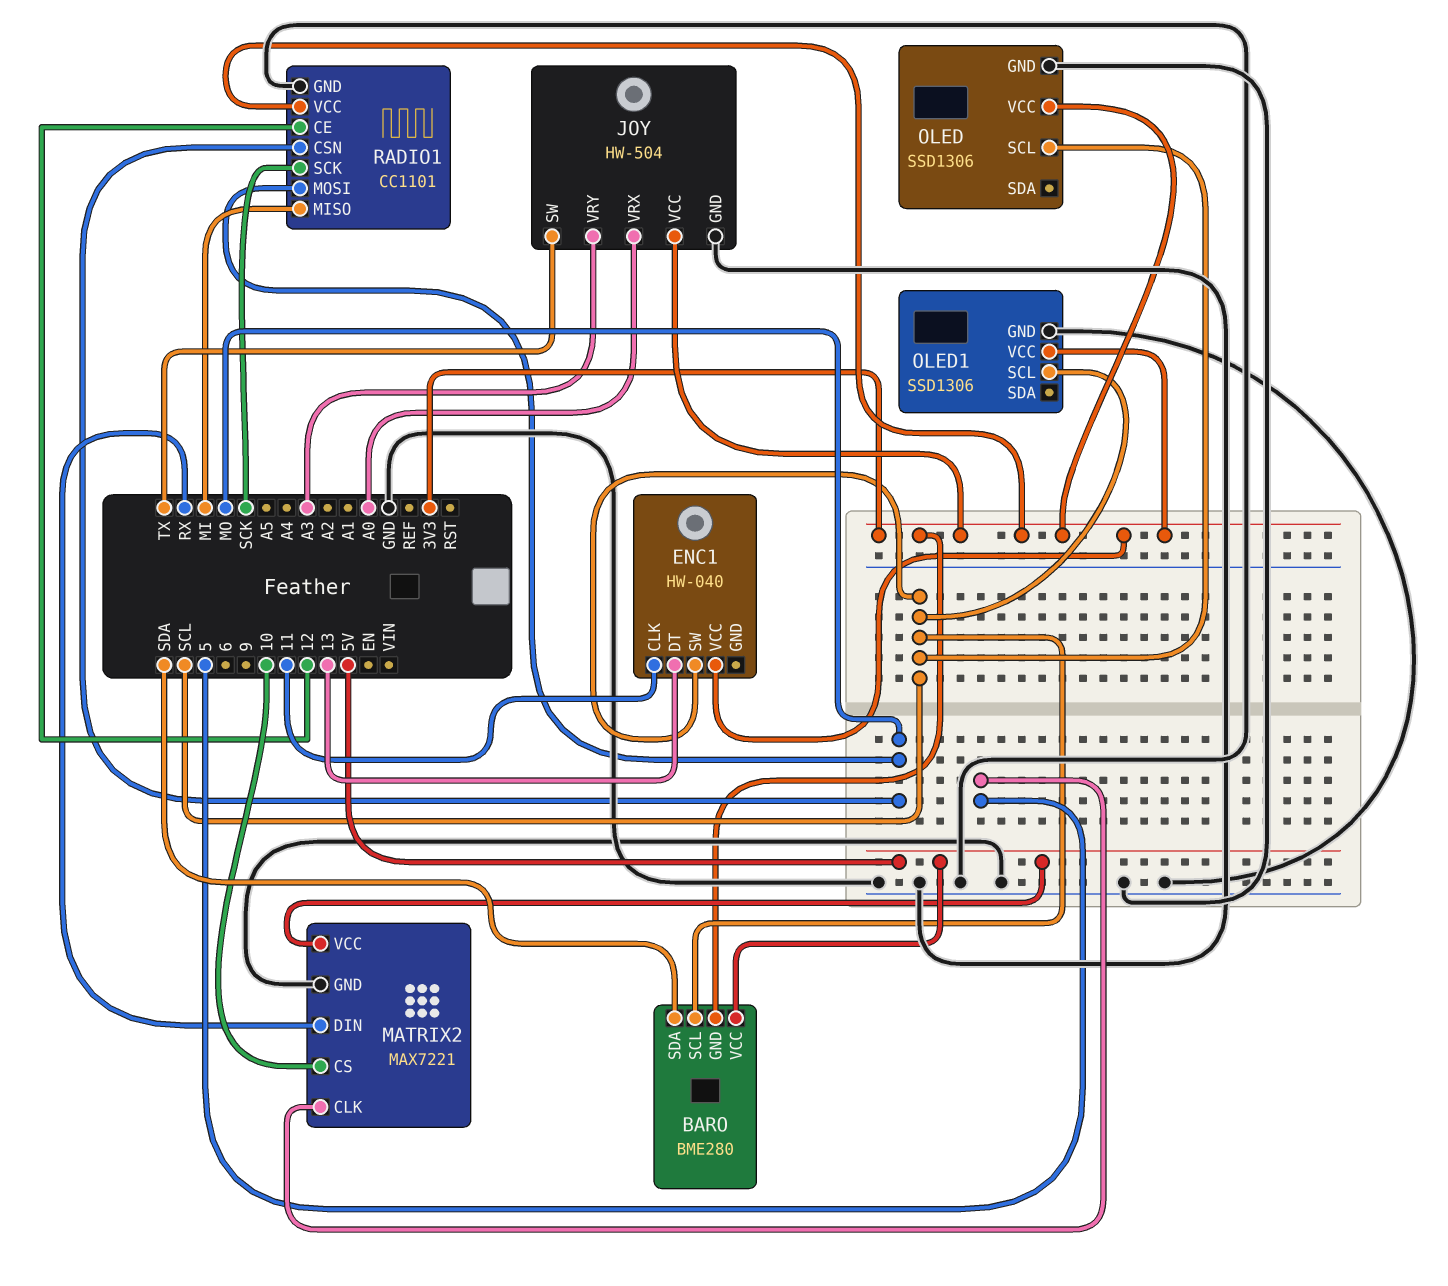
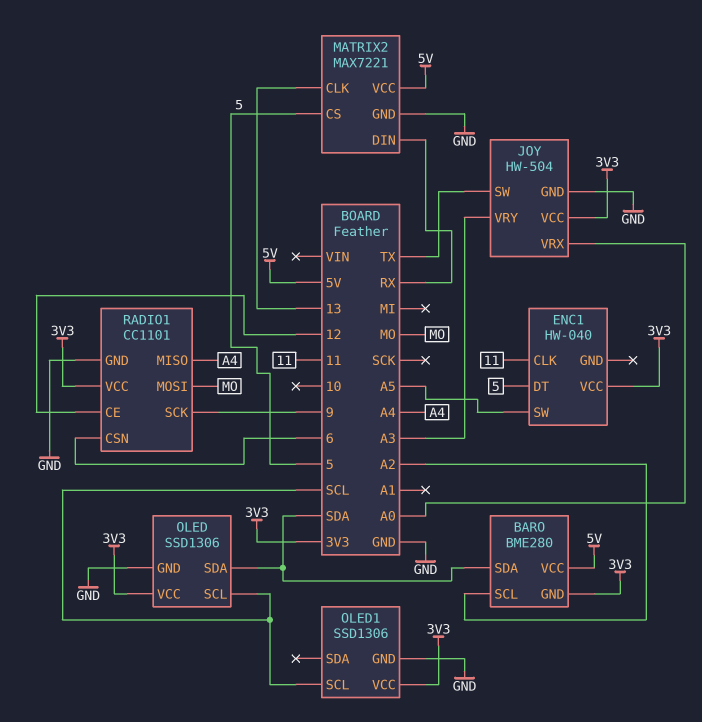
BARO pin SCL: SCL -> A2
ENC1 pin DT: 13 -> 5
ENC1 pin SW: SCL -> A5
MATRIX2 pin CLK: 5 -> 13
MATRIX2 pin CS: 10 -> 5
OLED pin SDA: none -> SDA
RADIO1 pin CSN: MO -> 6
RADIO1 pin MISO: MI -> A4
RADIO1 pin SCK: SCK -> 9

